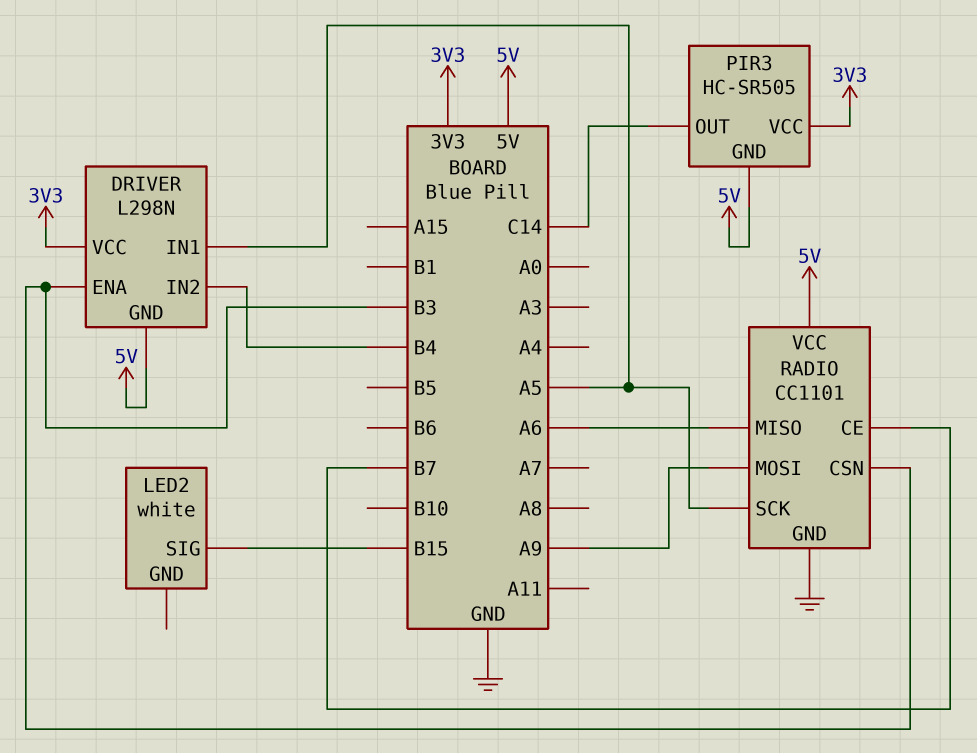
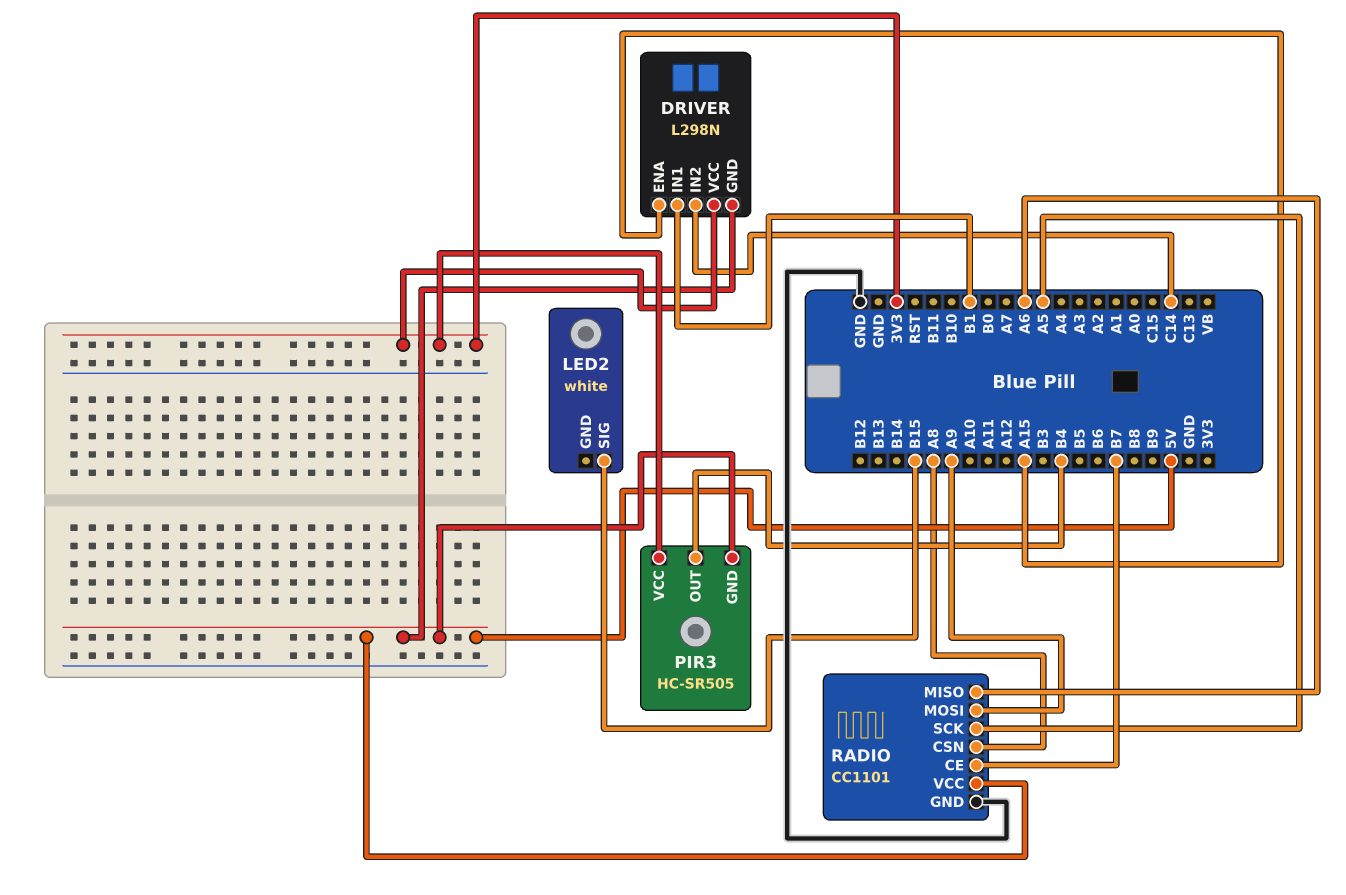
DRIVER pin ENA: B3 -> A15
DRIVER pin IN1: A5 -> B1
DRIVER pin IN2: B4 -> C14
PIR3 pin OUT: C14 -> B4
RADIO pin CSN: B3 -> A8

